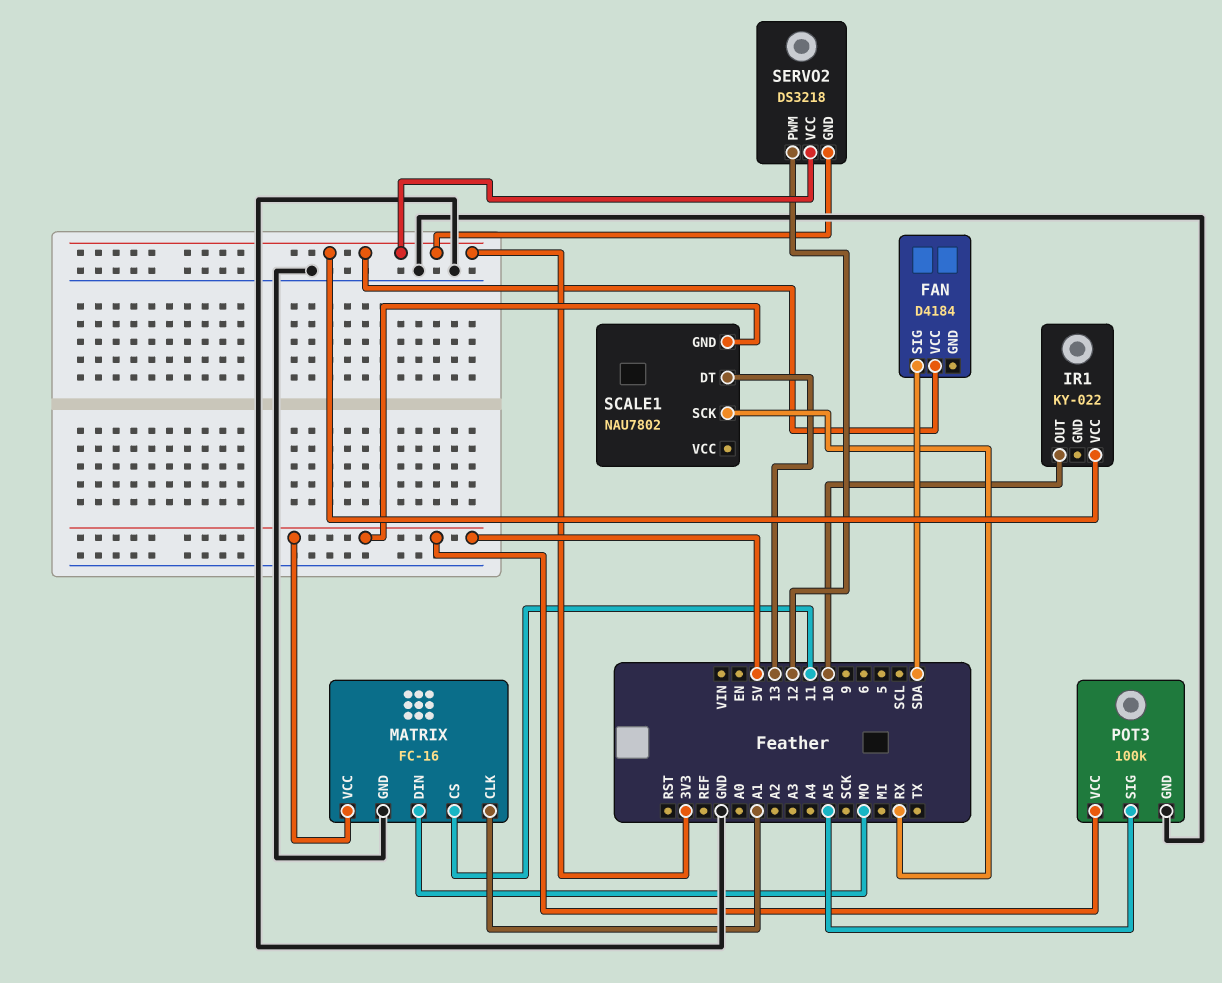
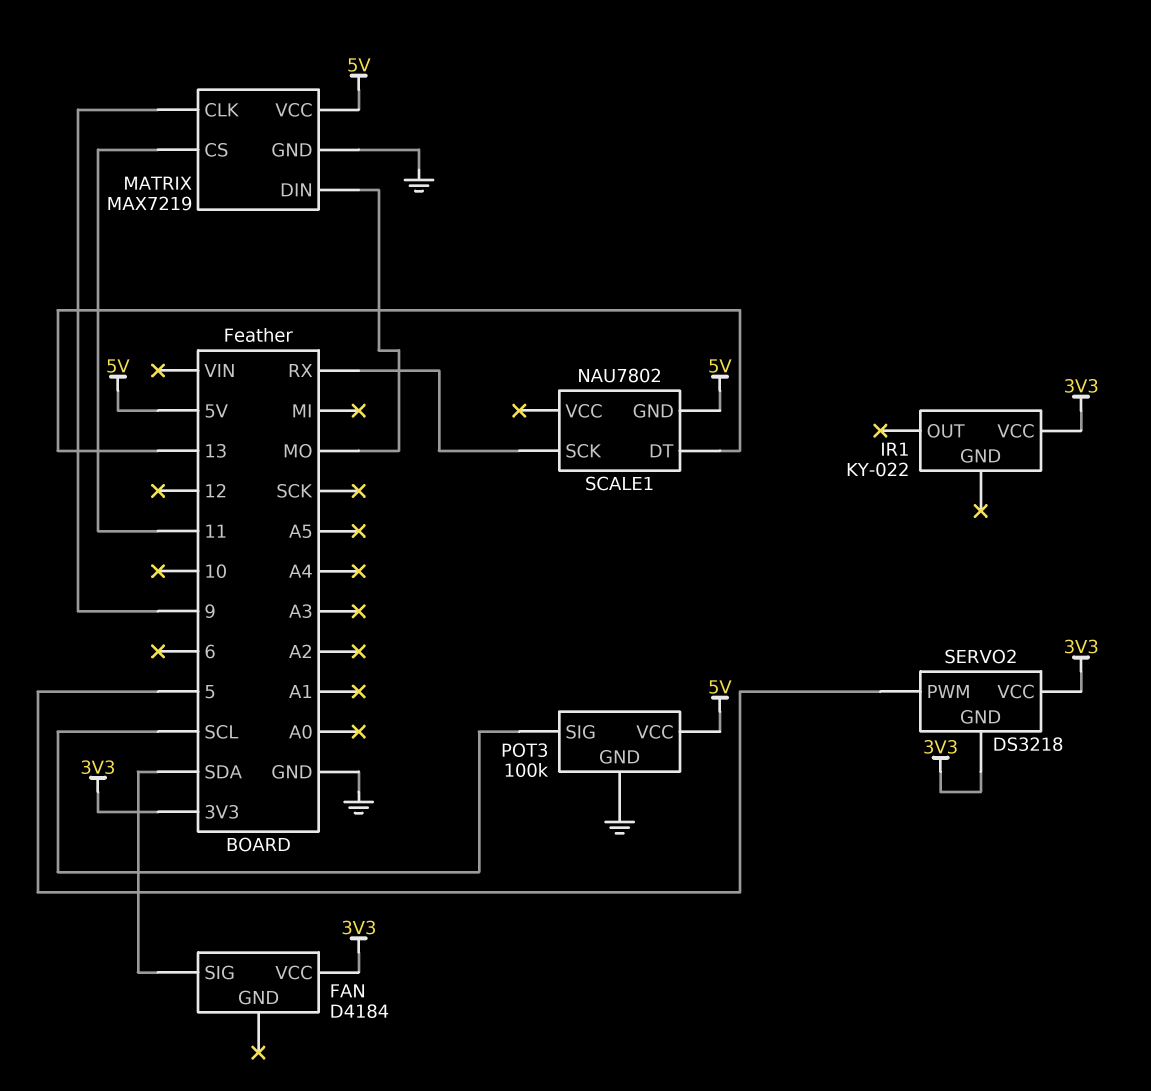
IR1 pin OUT: 10 -> none
MATRIX: FC-16 -> MAX7219
MATRIX pin CLK: A1 -> 9
POT3 pin SIG: A5 -> SCL
SERVO2 pin PWM: 12 -> 5

